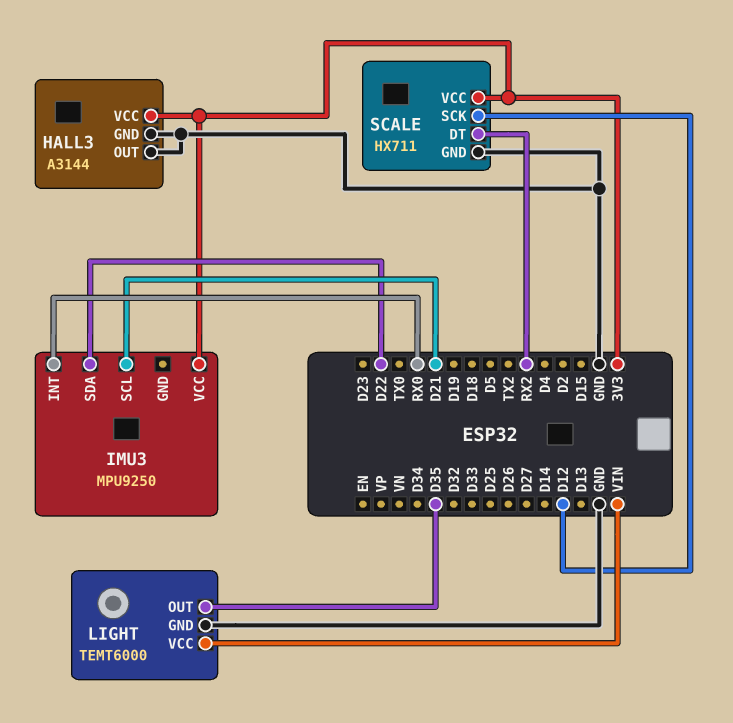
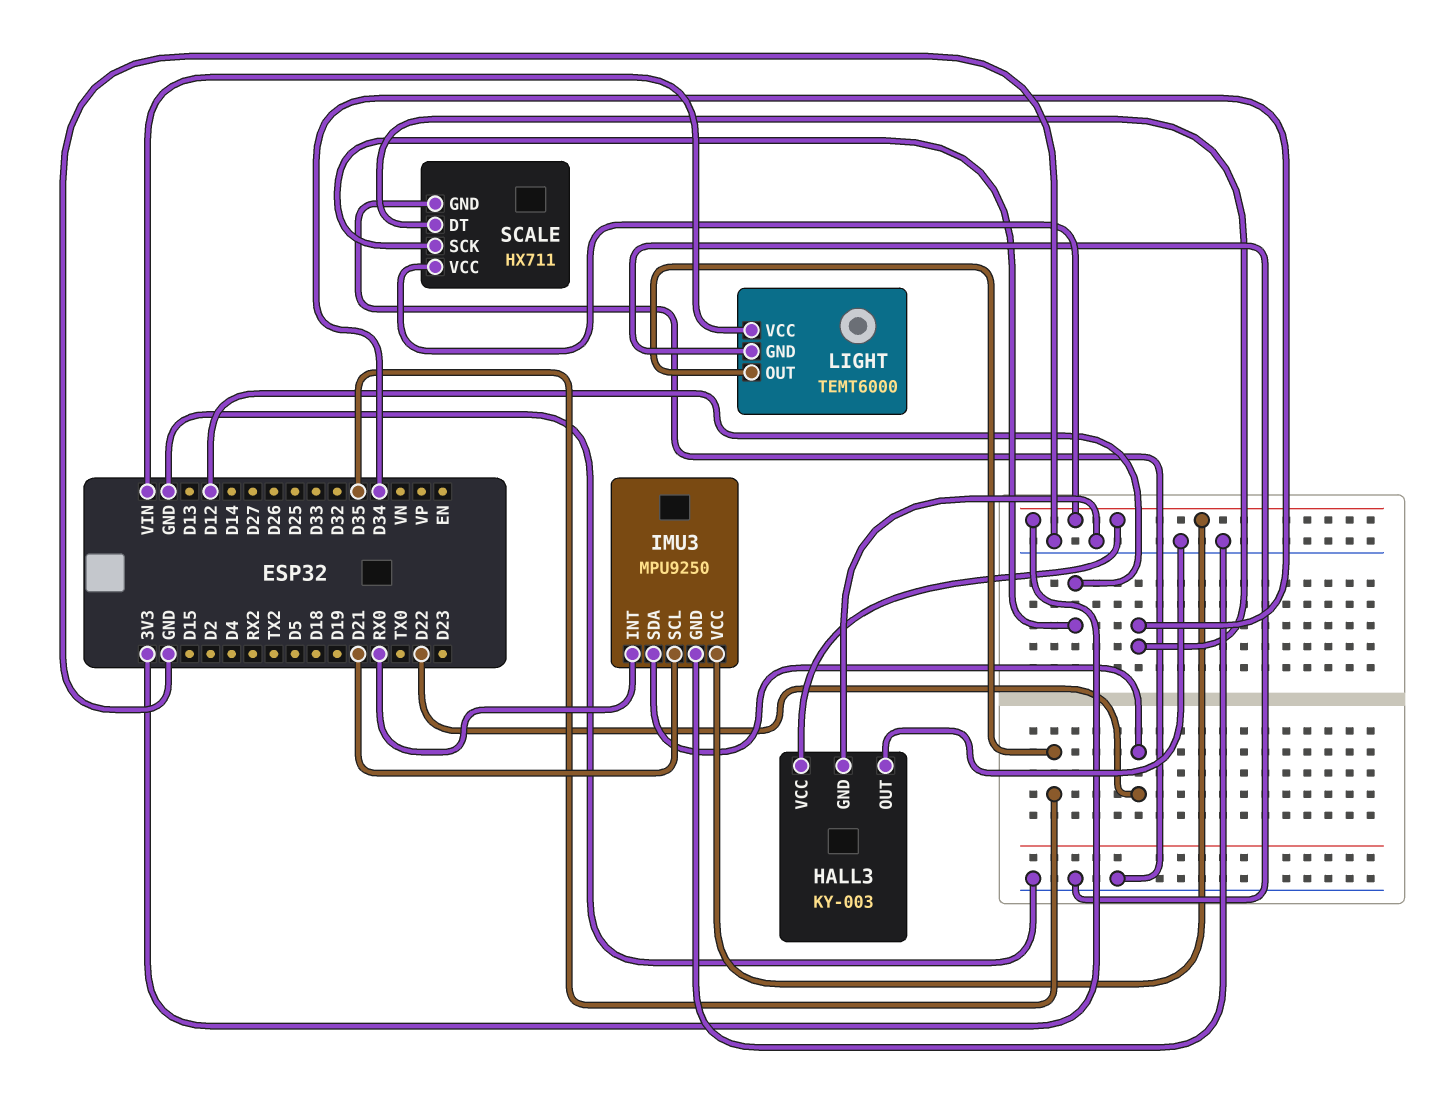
HALL3: A3144 -> KY-003
IMU3 pin GND: none -> GND
SCALE pin DT: RX2 -> D34

